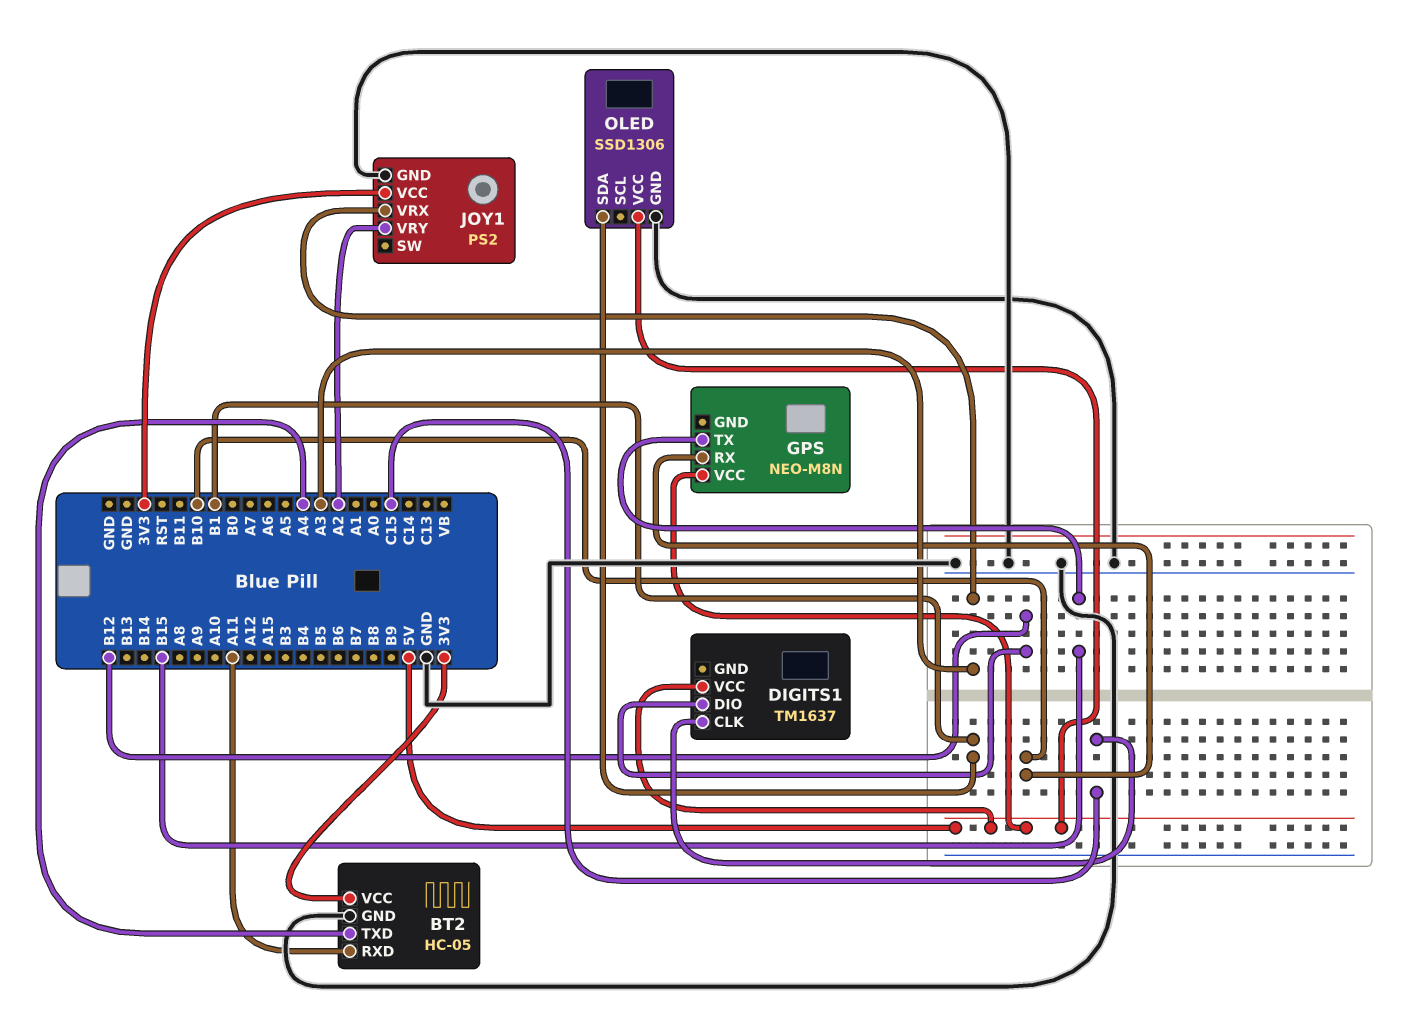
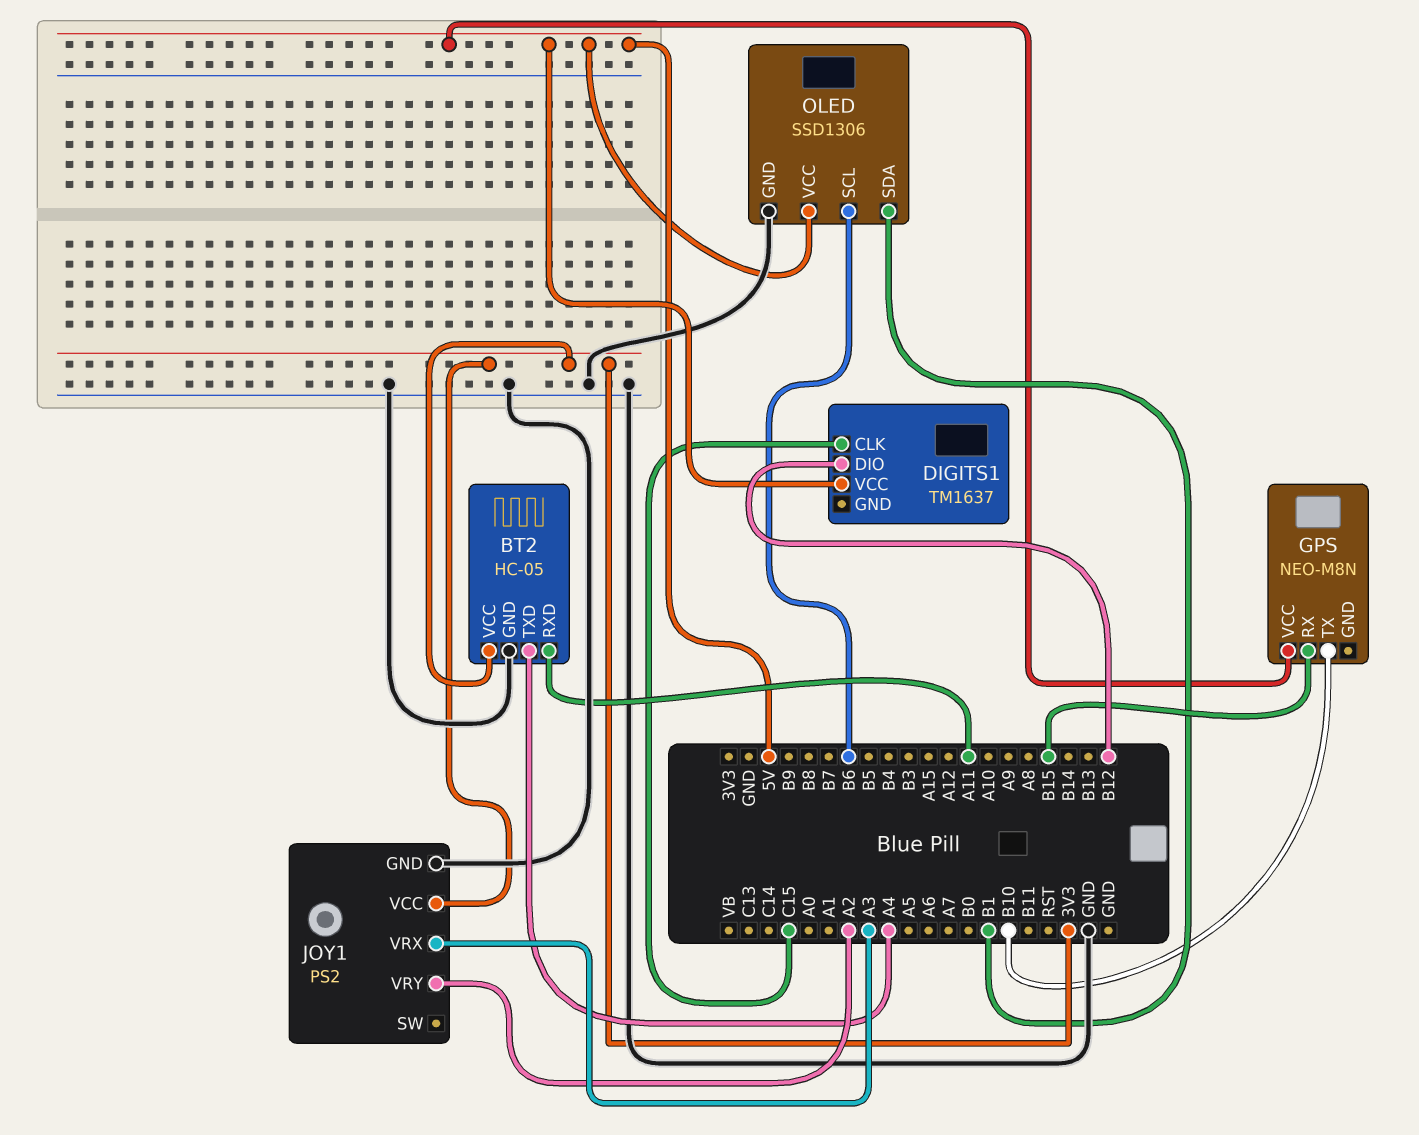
GPS pin RX: B10 -> B15
GPS pin TX: B15 -> B10
OLED pin SCL: none -> B6

